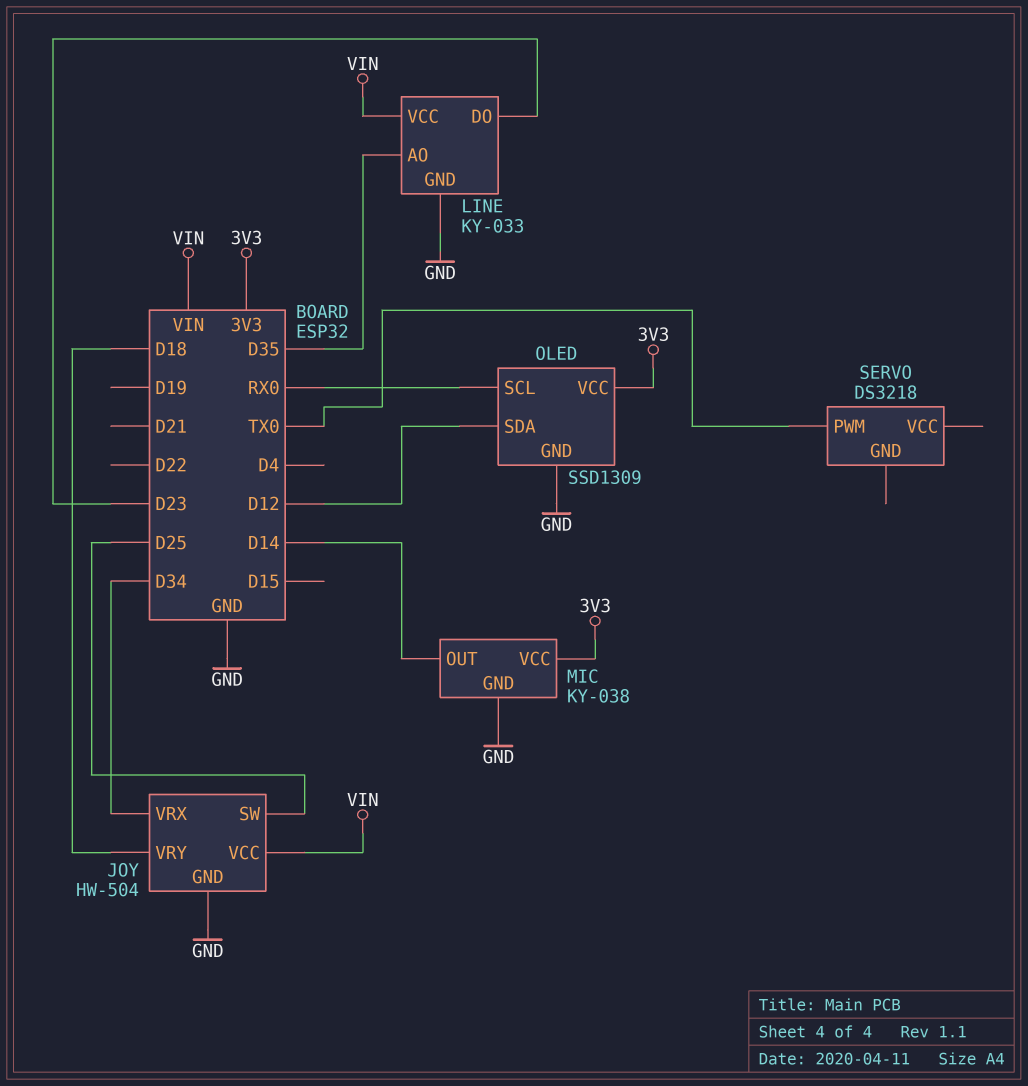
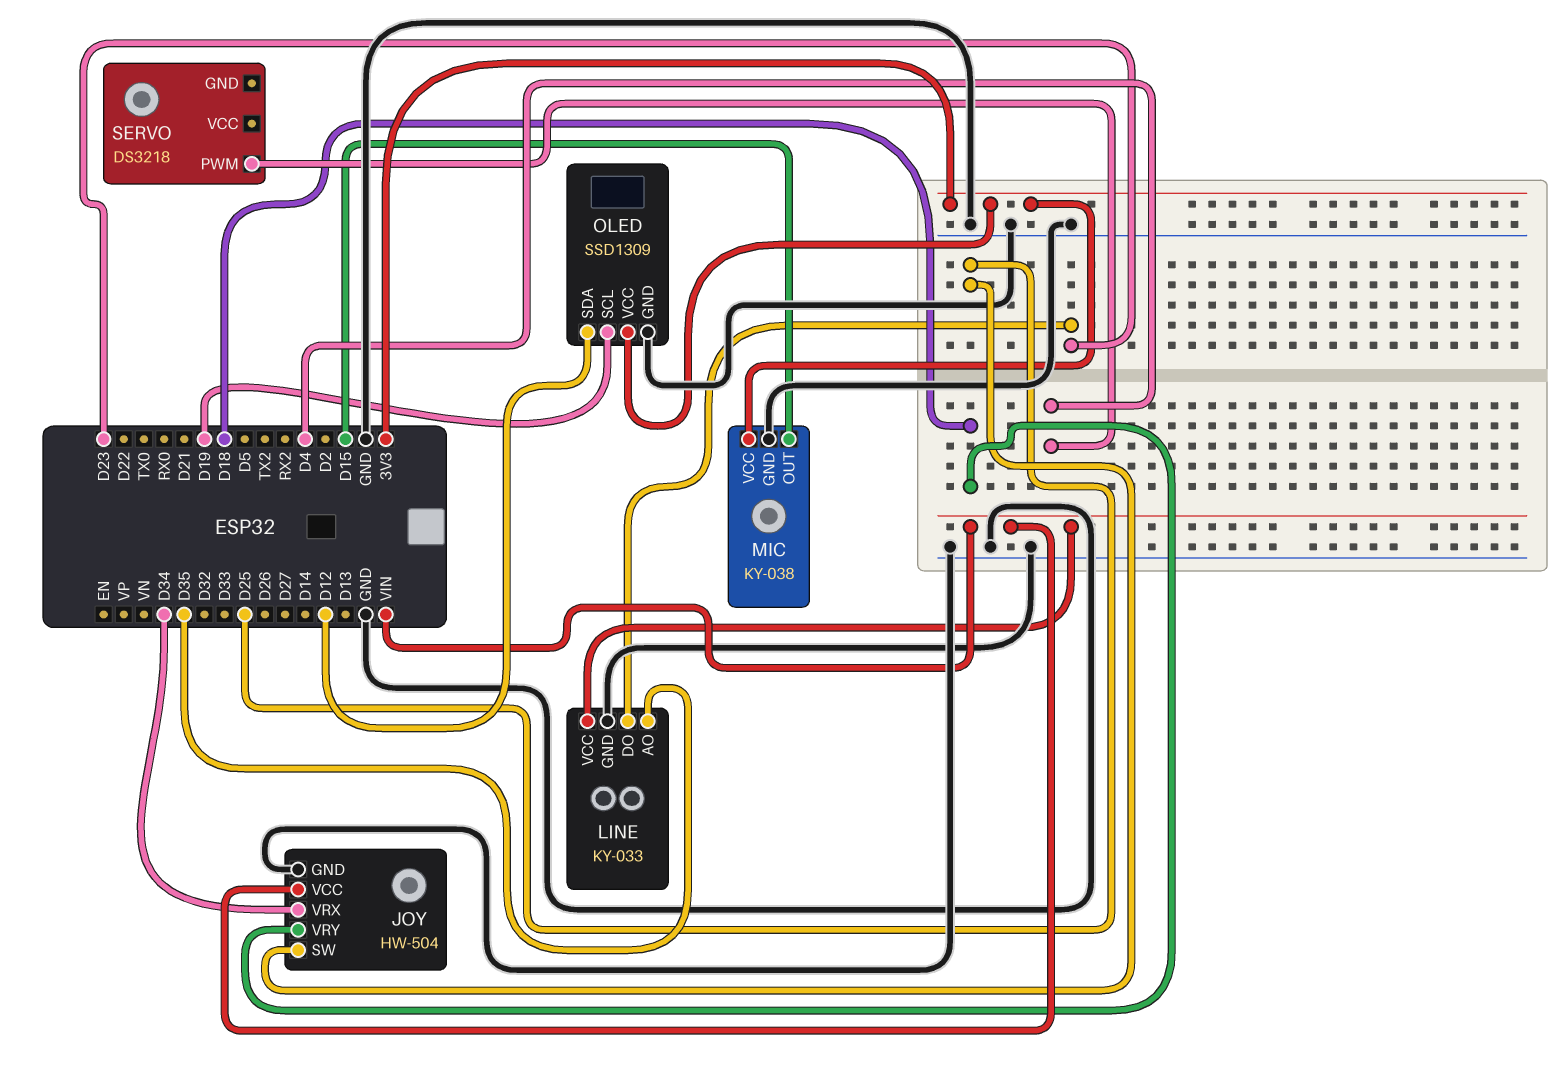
MIC pin OUT: D14 -> D15
OLED pin SCL: RX0 -> D19
SERVO pin PWM: TX0 -> D4

